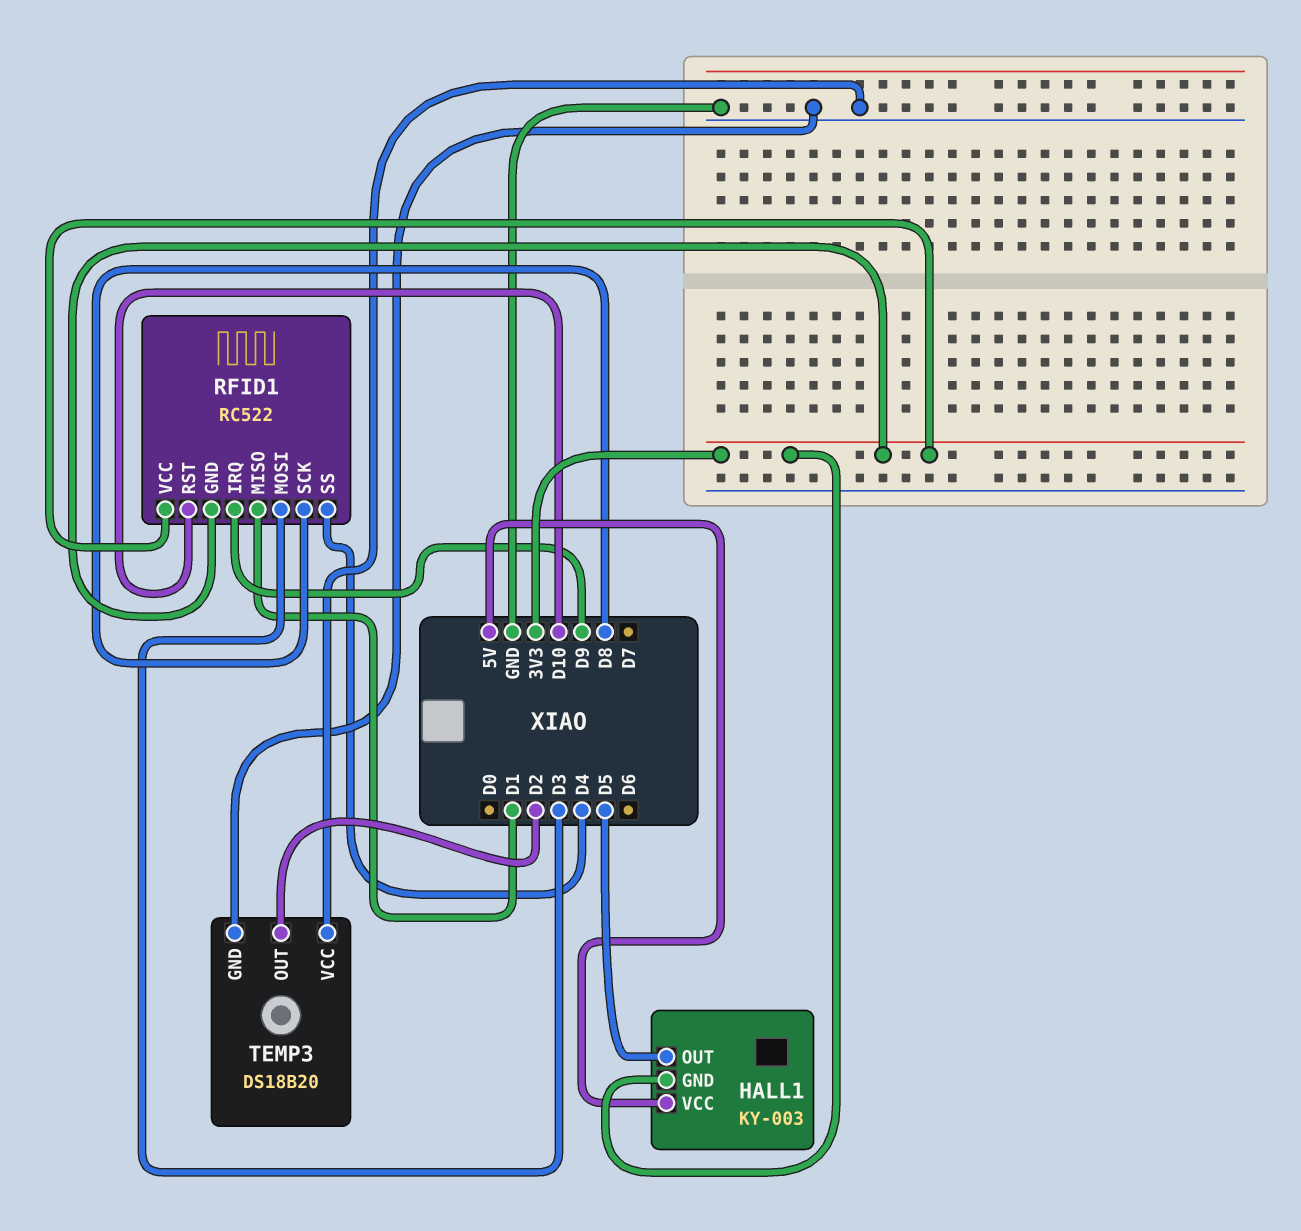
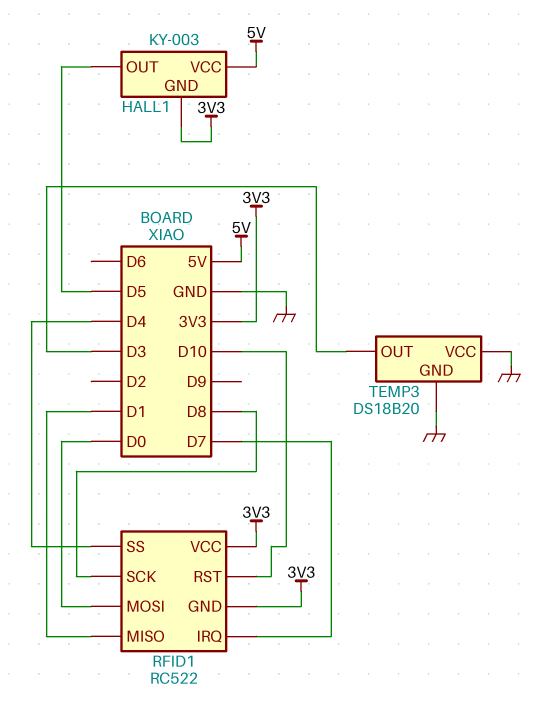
RFID1 pin IRQ: D9 -> D7
RFID1 pin MOSI: D3 -> D0
TEMP3 pin OUT: D2 -> D3

